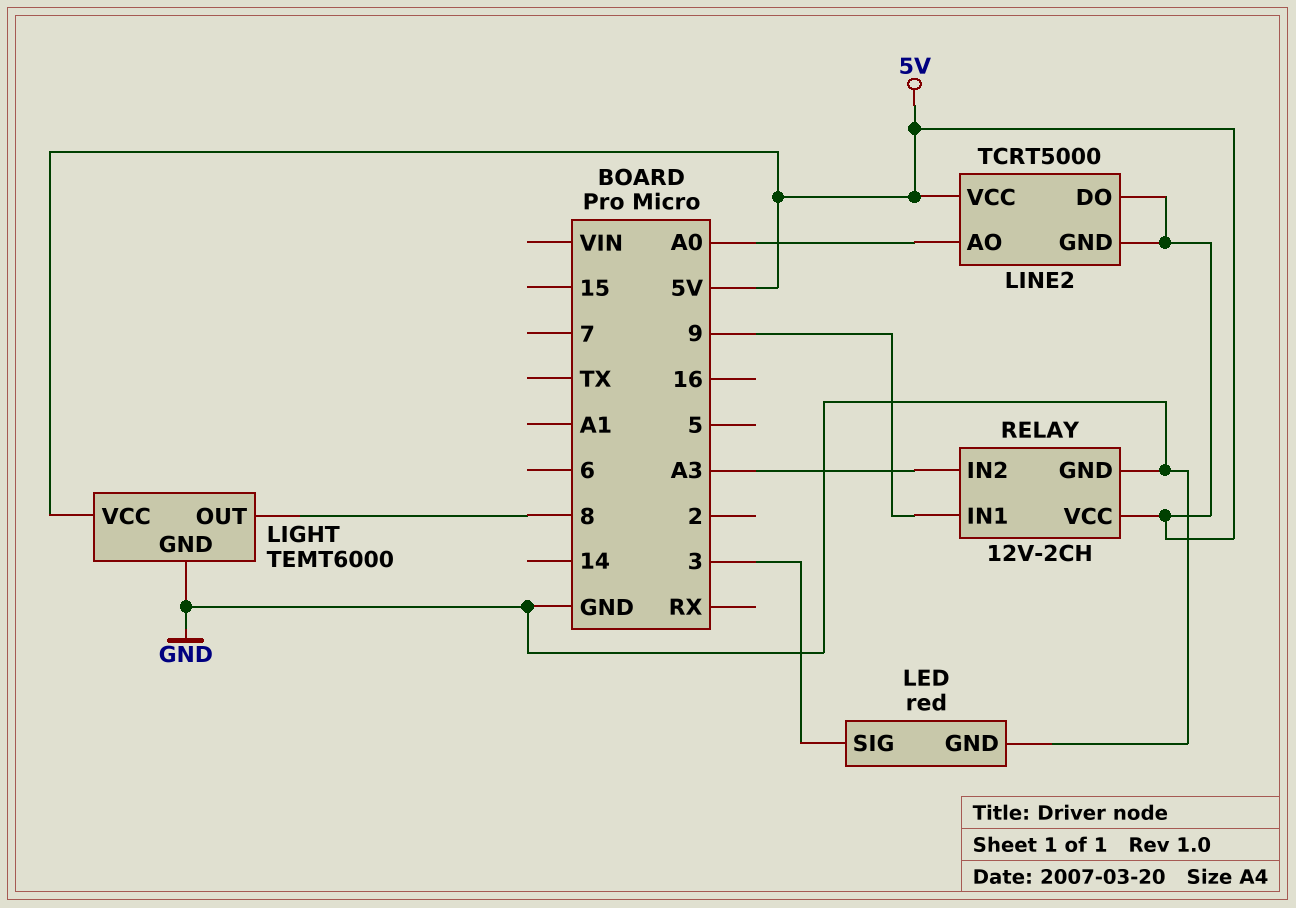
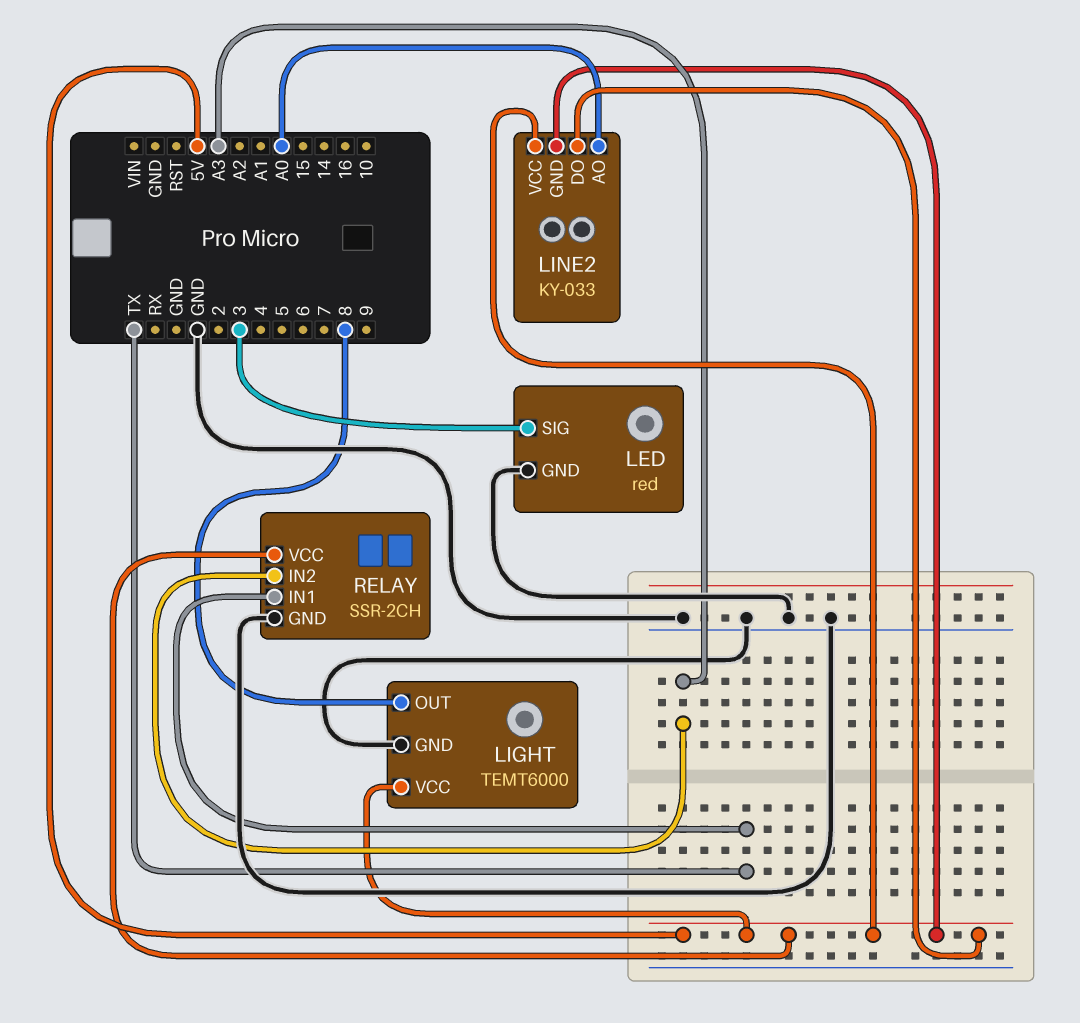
LINE2: TCRT5000 -> KY-033
RELAY: 12V-2CH -> SSR-2CH
RELAY pin IN1: 9 -> TX

